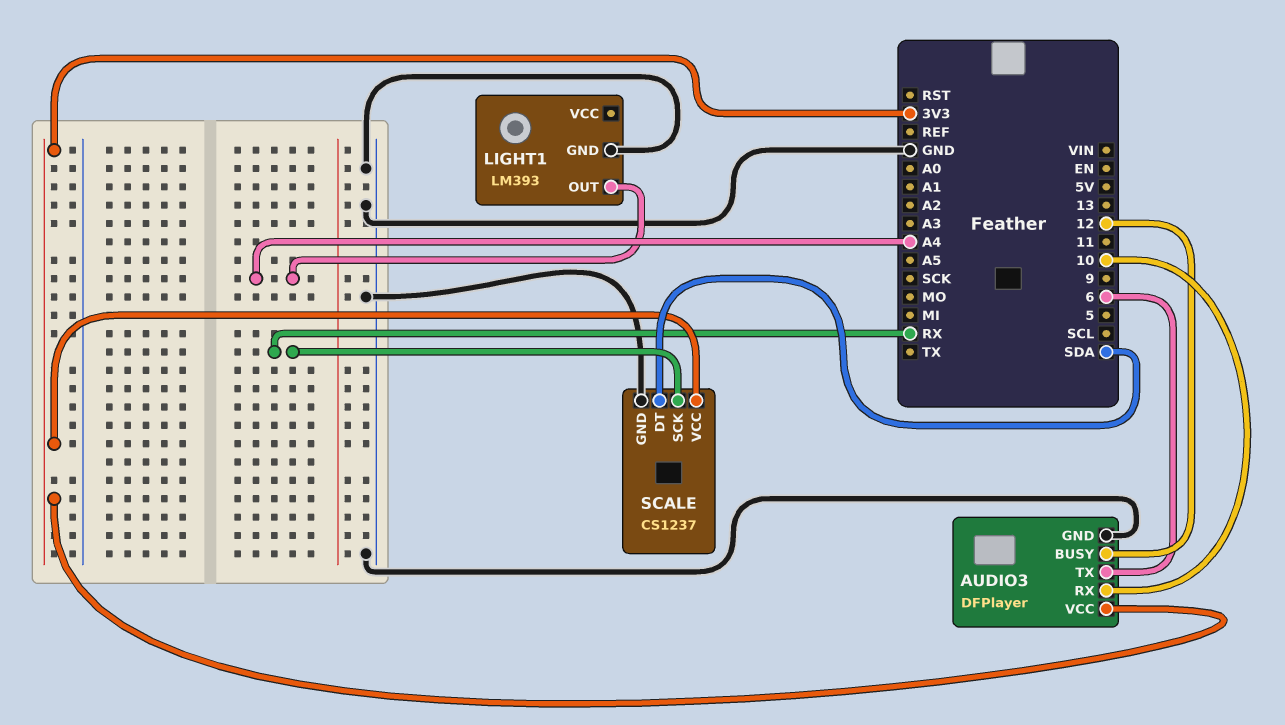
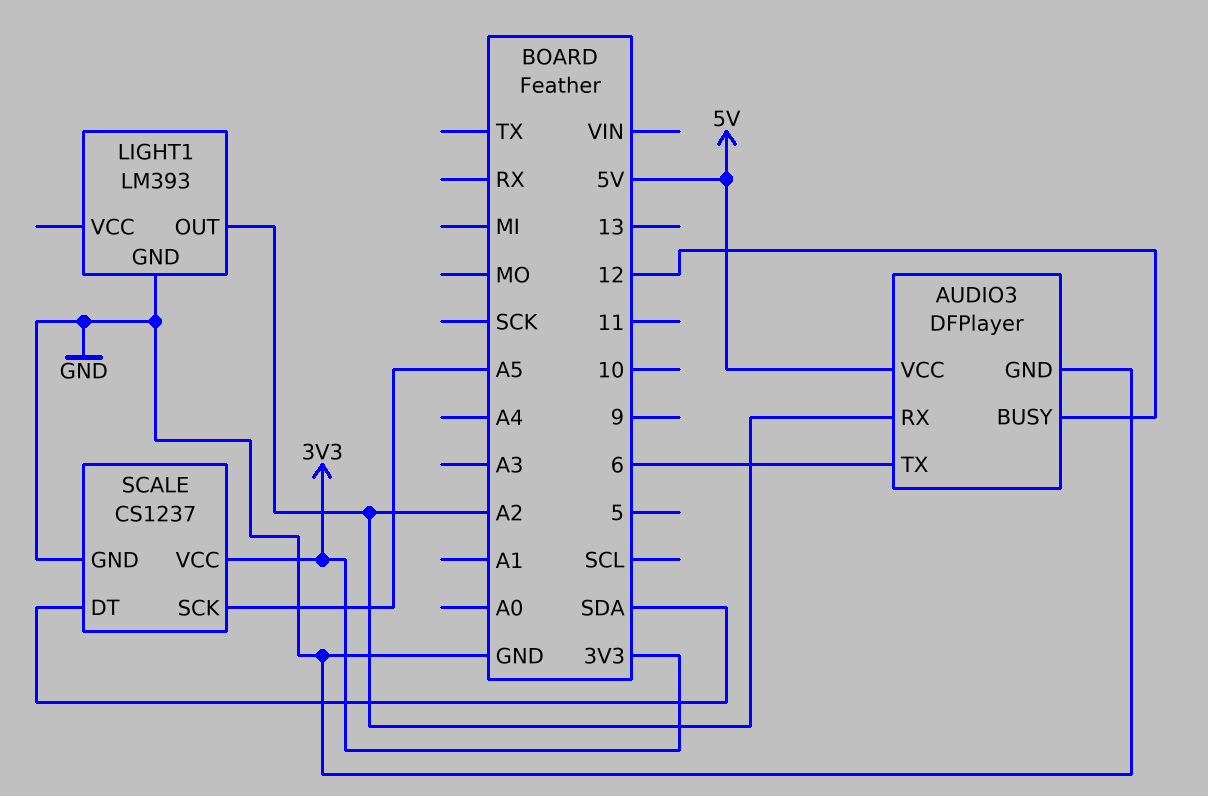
AUDIO3 pin RX: 10 -> A2
AUDIO3 pin VCC: 3V3 -> 5V
LIGHT1 pin OUT: A4 -> A2
SCALE pin SCK: RX -> A5

